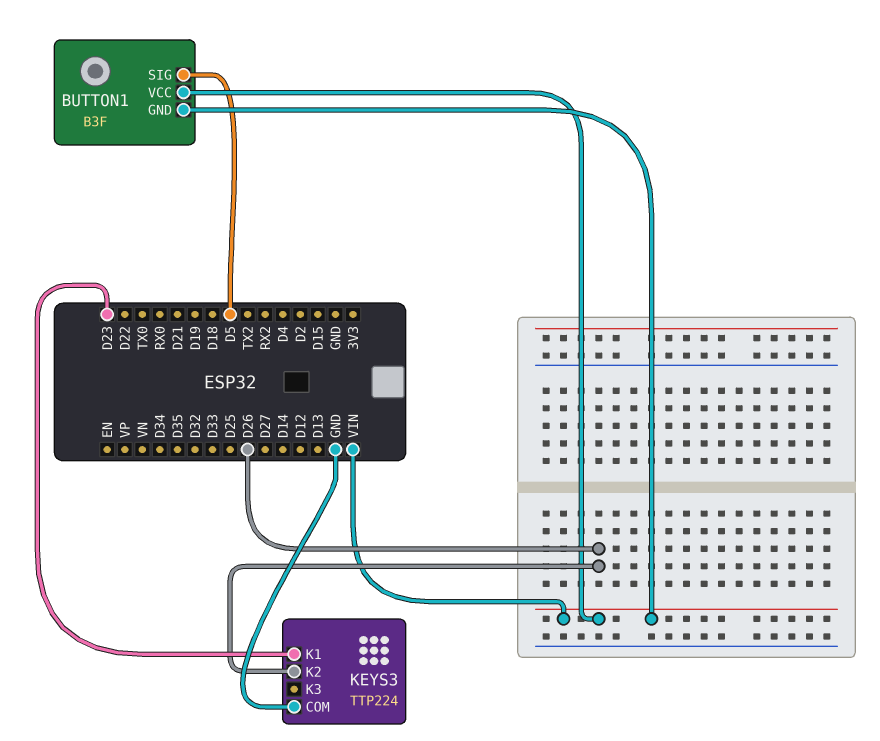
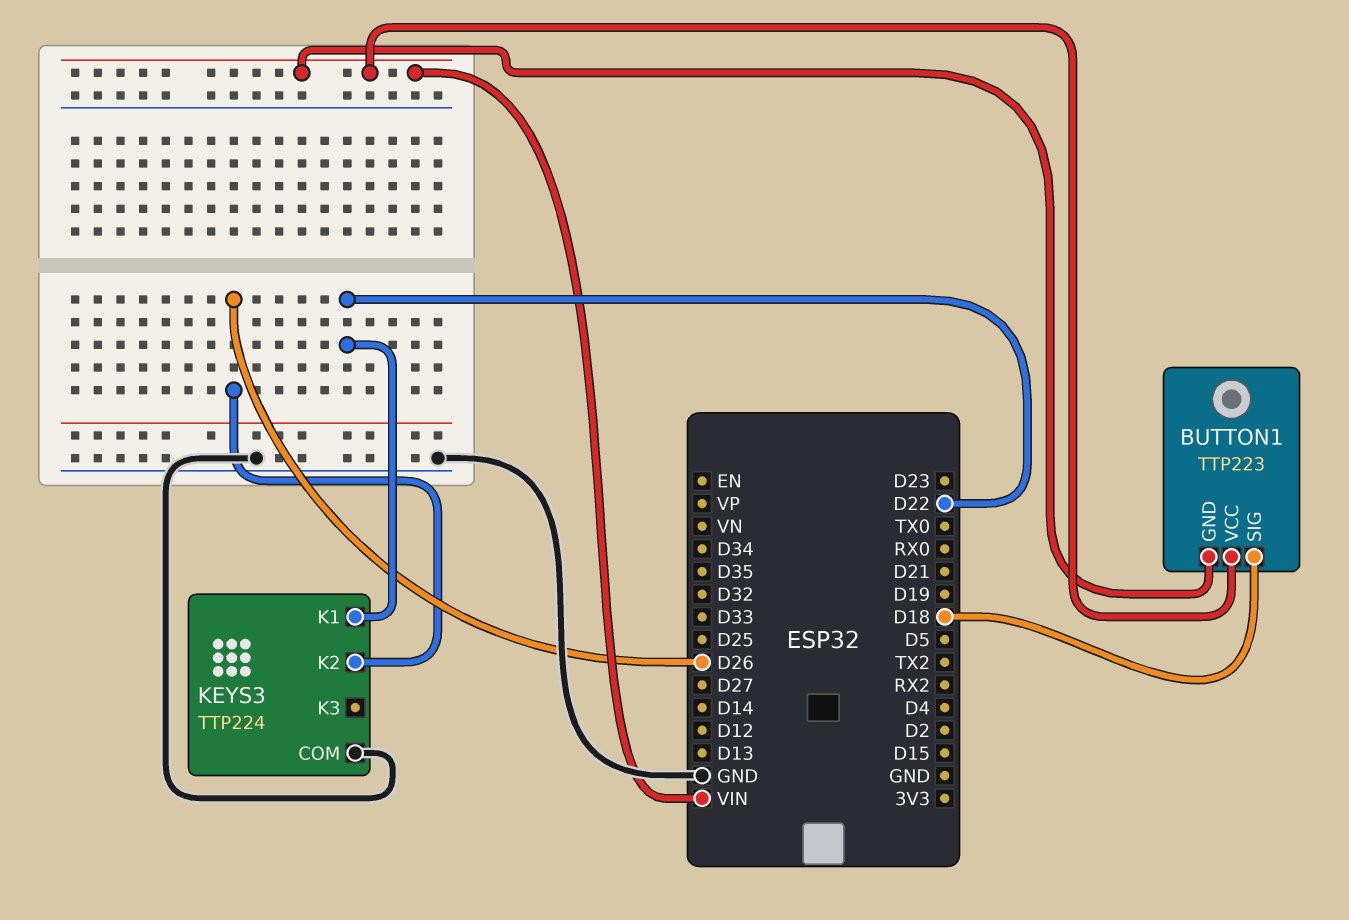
BUTTON1: B3F -> TTP223
BUTTON1 pin SIG: D5 -> D18
KEYS3 pin K1: D23 -> D22

